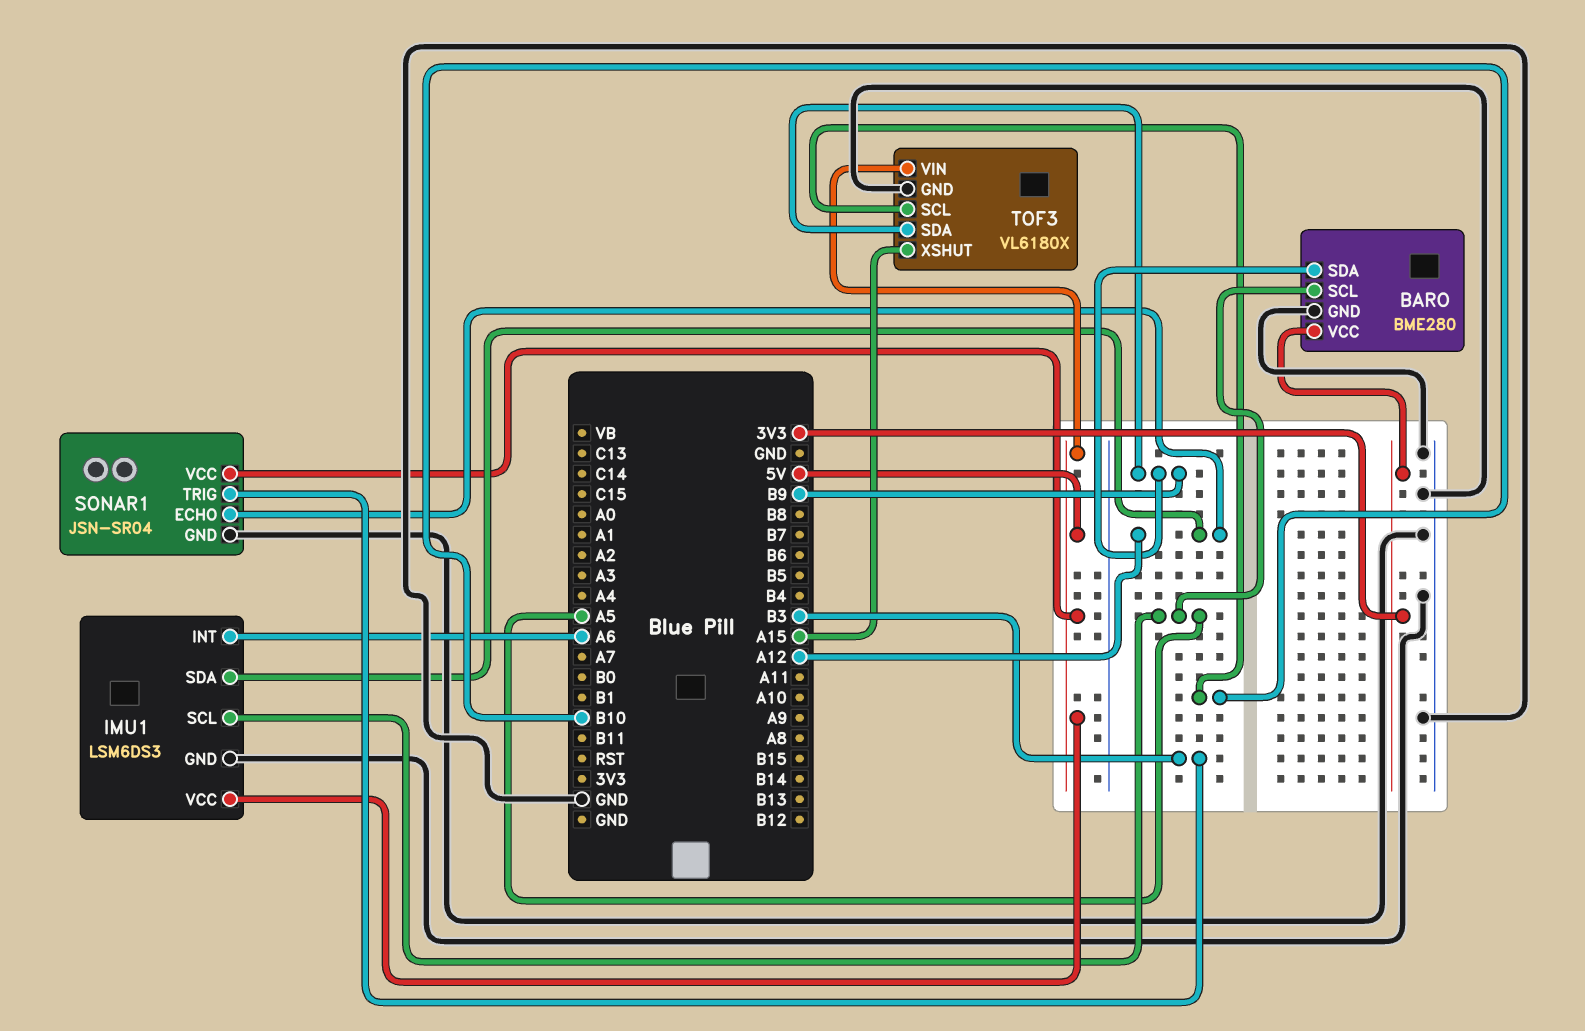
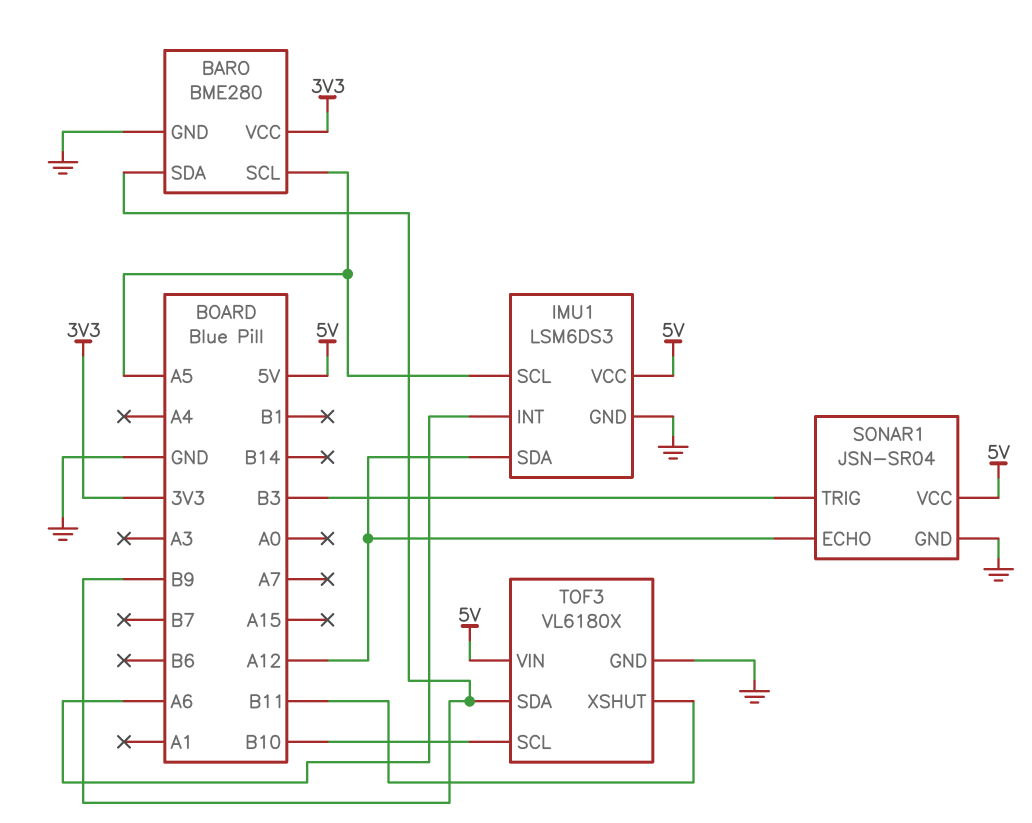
TOF3 pin XSHUT: A15 -> B11

